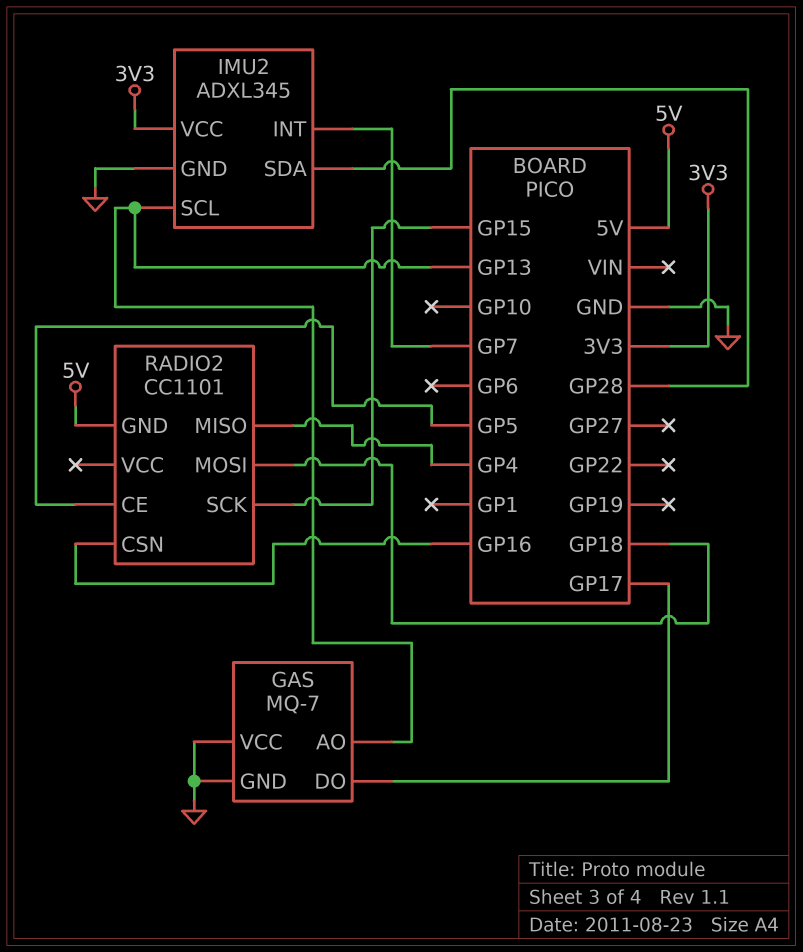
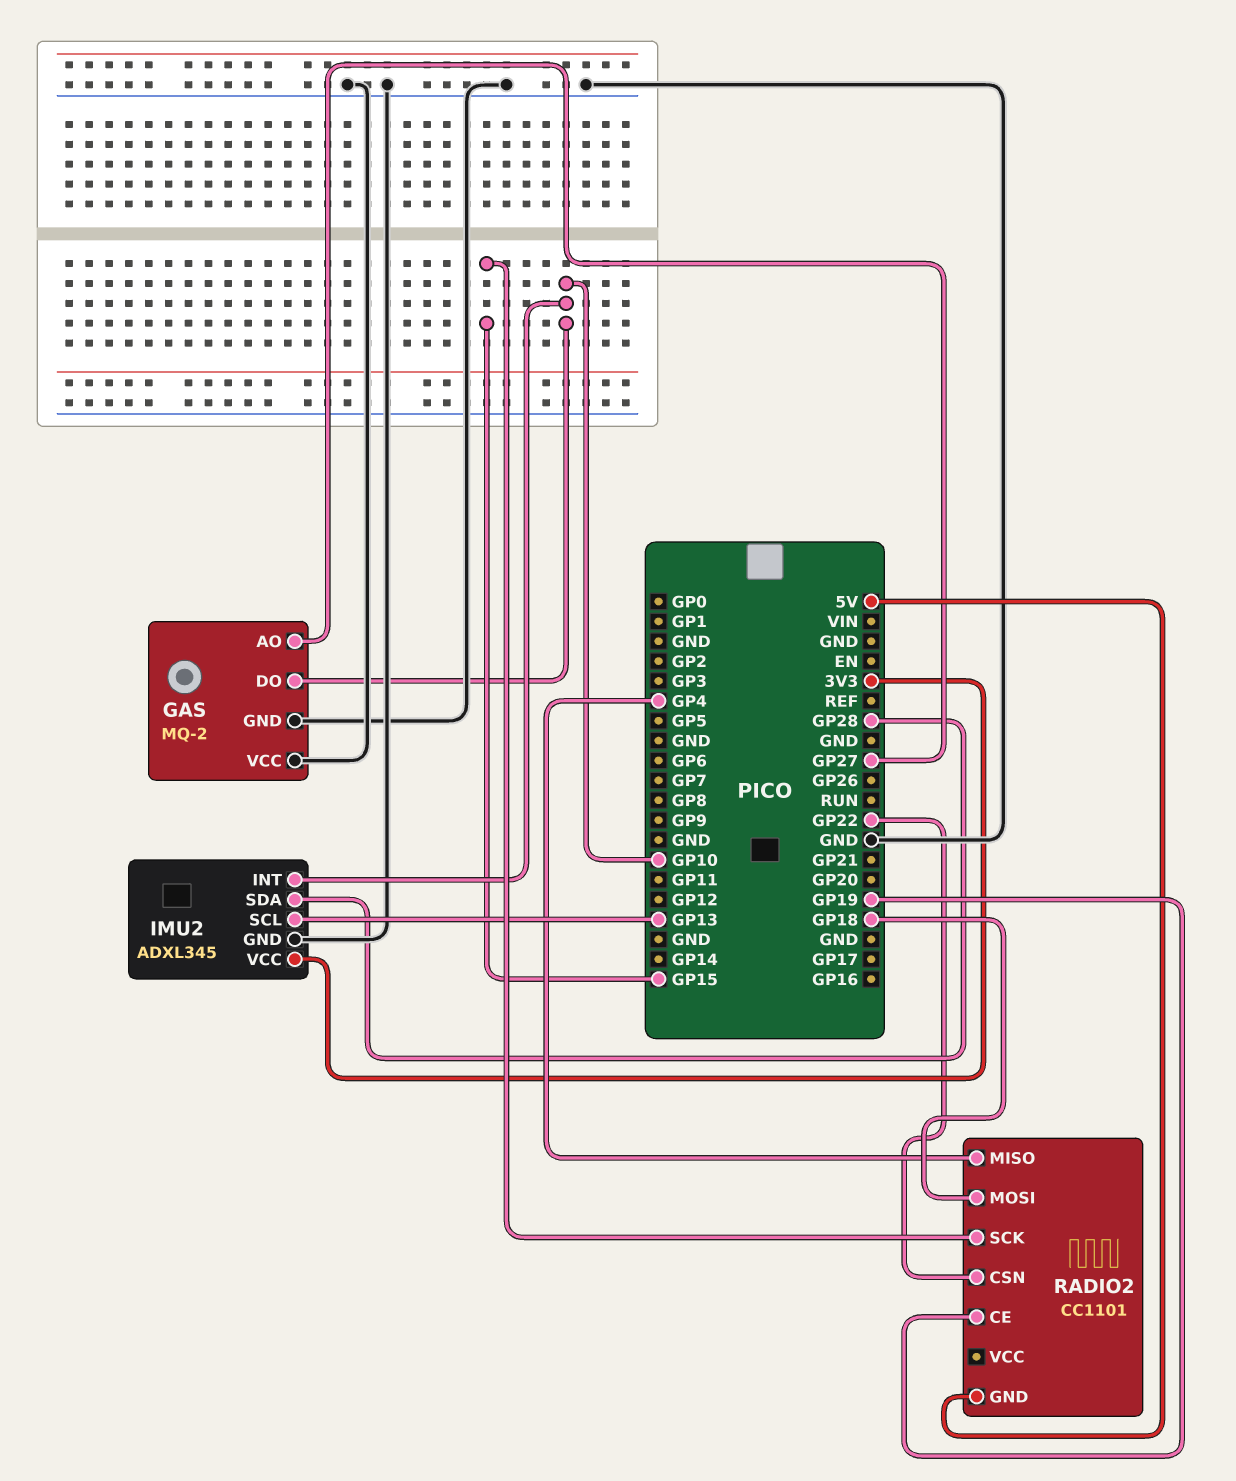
GAS: MQ-7 -> MQ-2
GAS pin AO: GP13 -> GP27
GAS pin DO: GP17 -> GP10
IMU2 pin INT: GP7 -> GP10
RADIO2 pin CE: GP5 -> GP19
RADIO2 pin CSN: GP16 -> GP22

